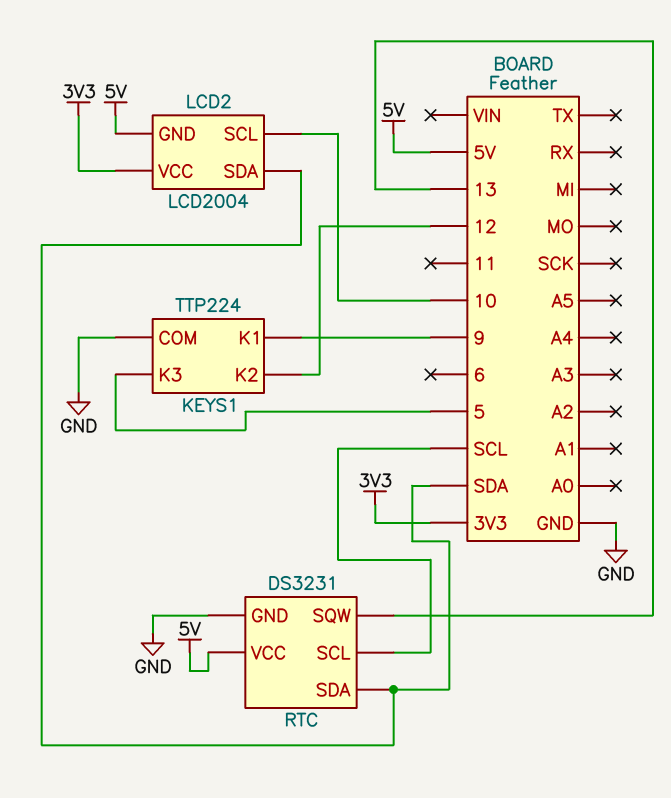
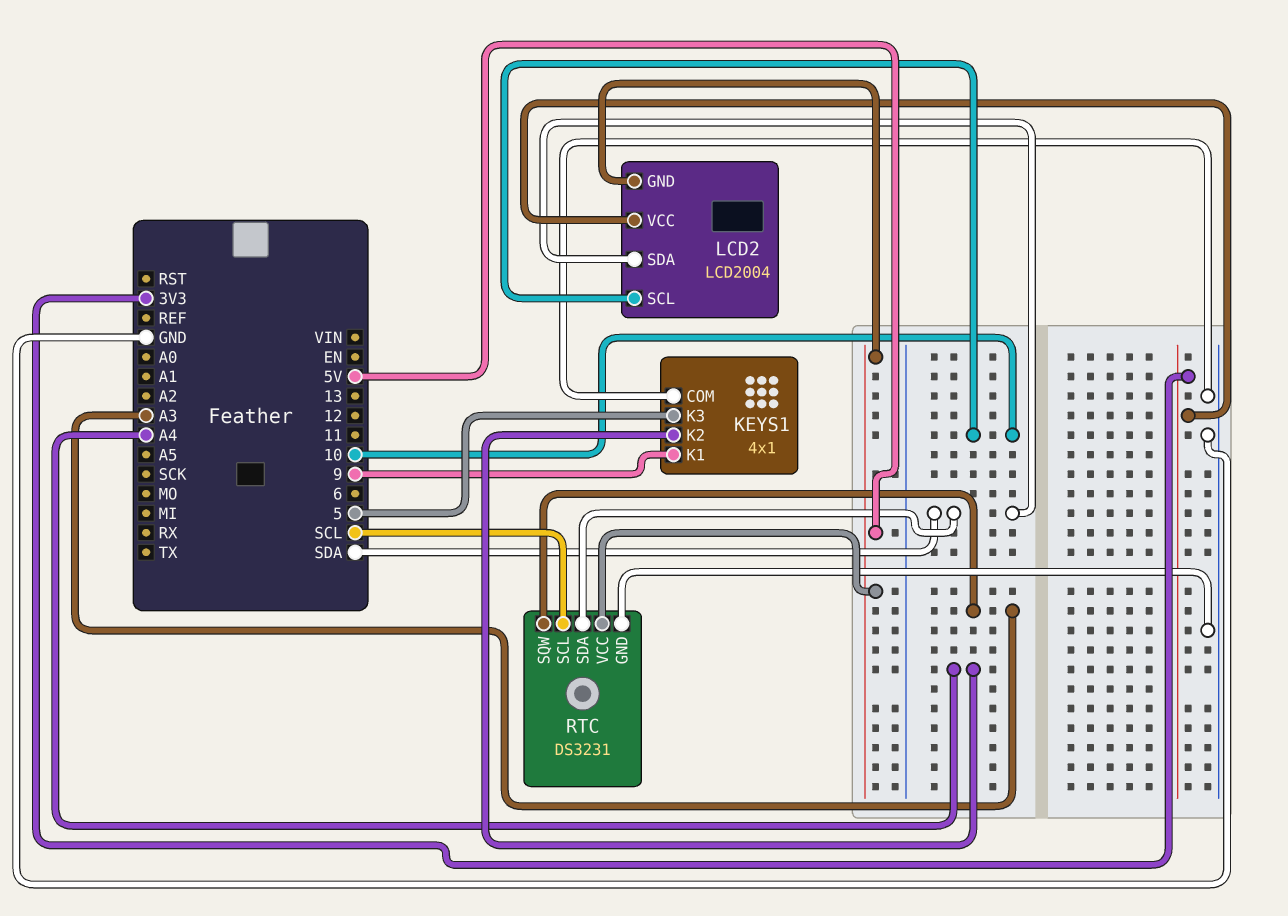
KEYS1: TTP224 -> 4x1
KEYS1 pin K2: 12 -> A4
RTC pin SQW: 13 -> A3

